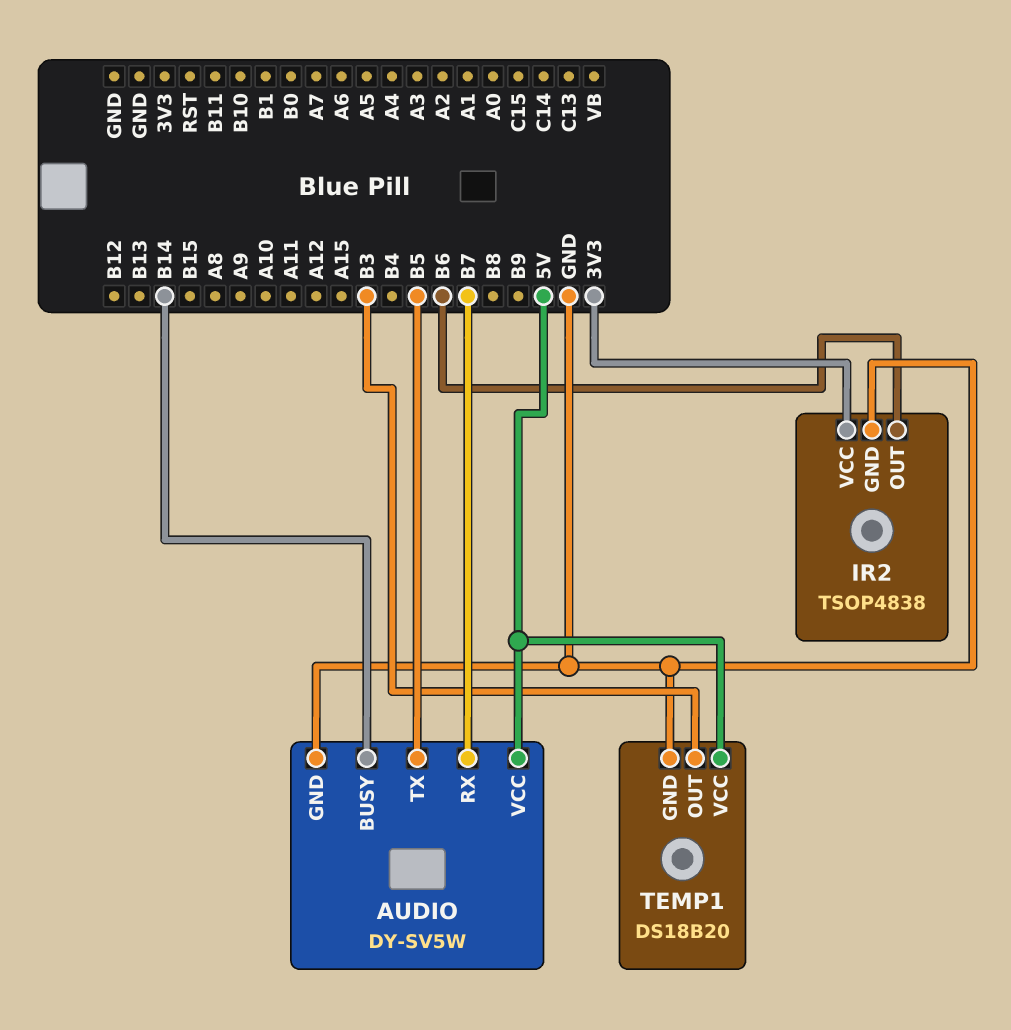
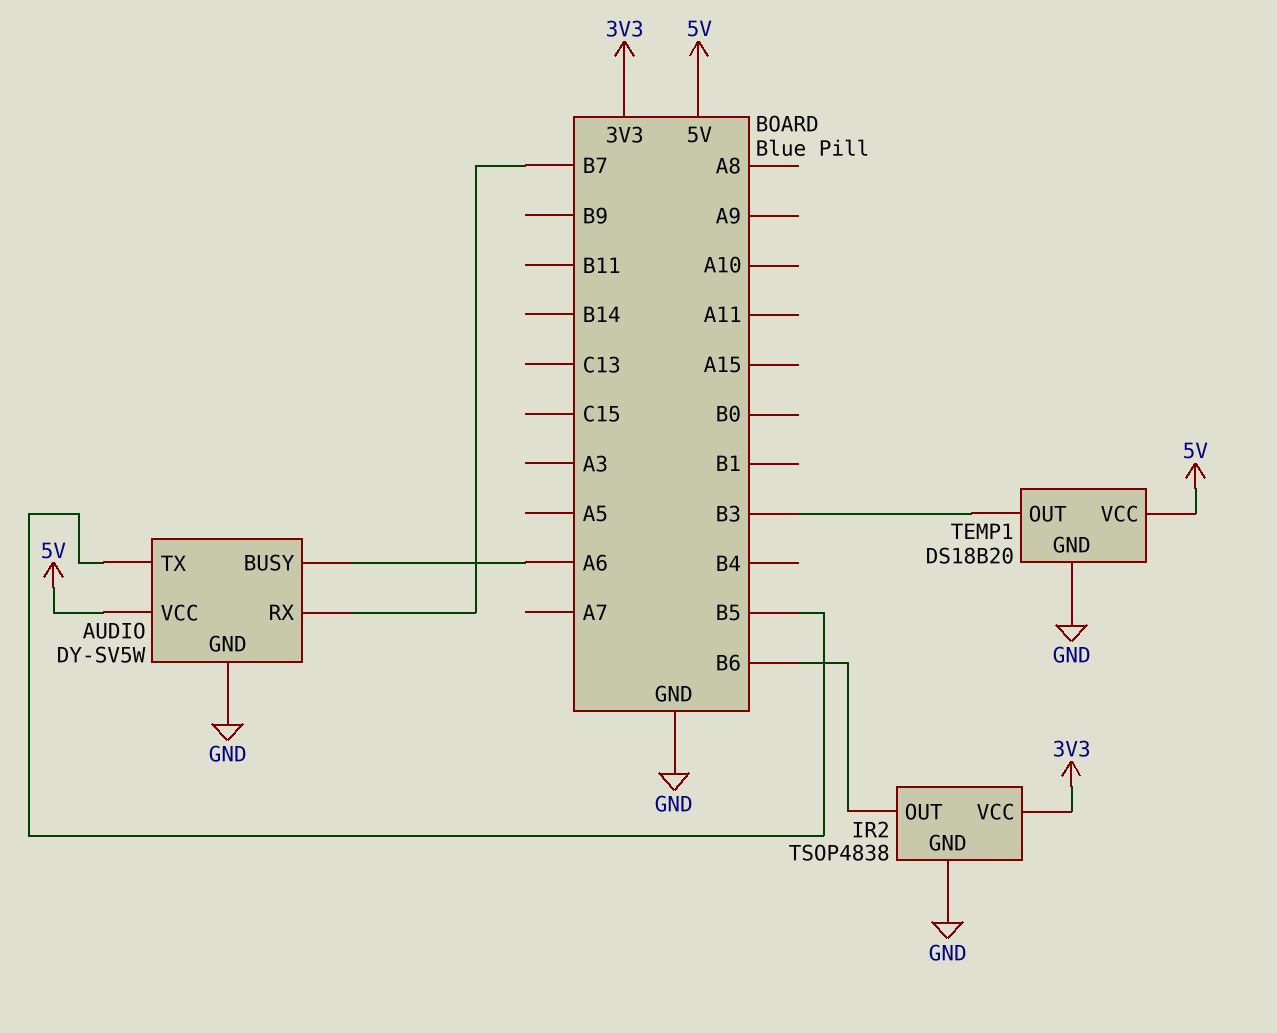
AUDIO pin BUSY: B14 -> A6

